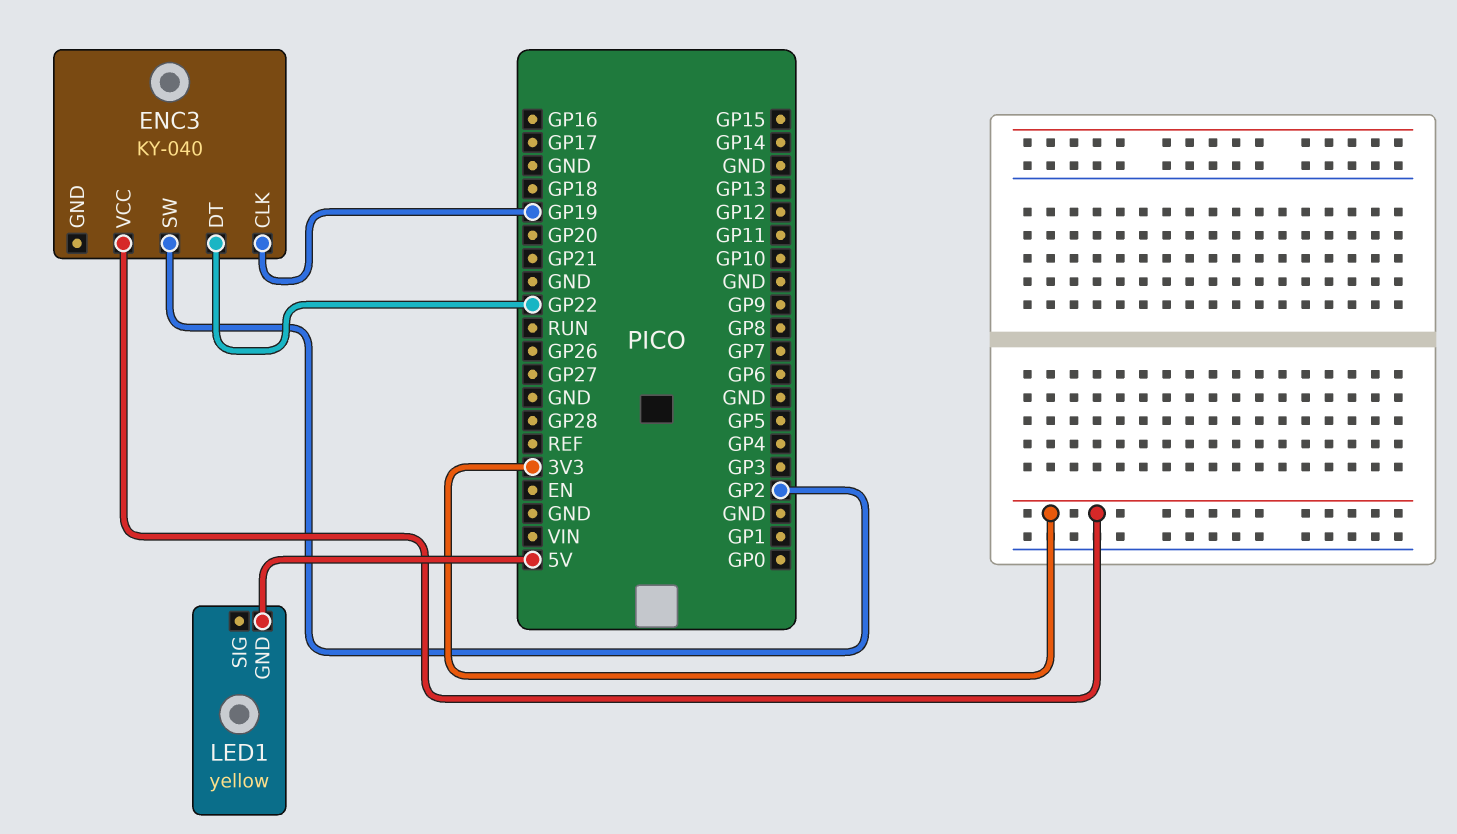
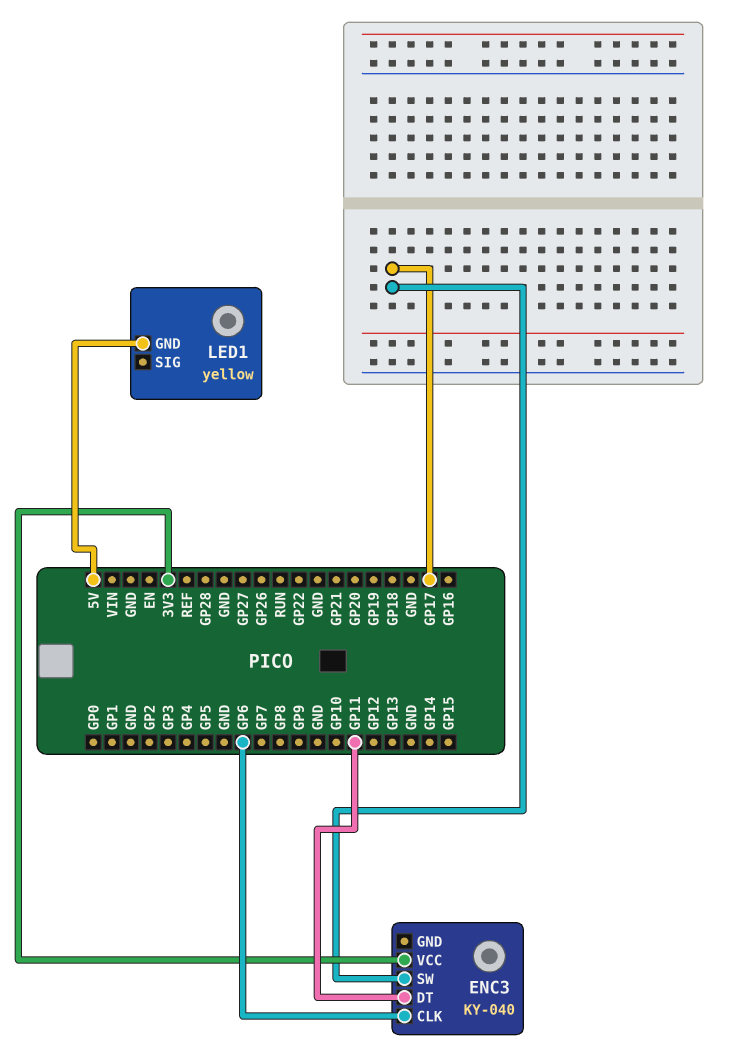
ENC3 pin CLK: GP19 -> GP6
ENC3 pin DT: GP22 -> GP11
ENC3 pin SW: GP2 -> GP17

